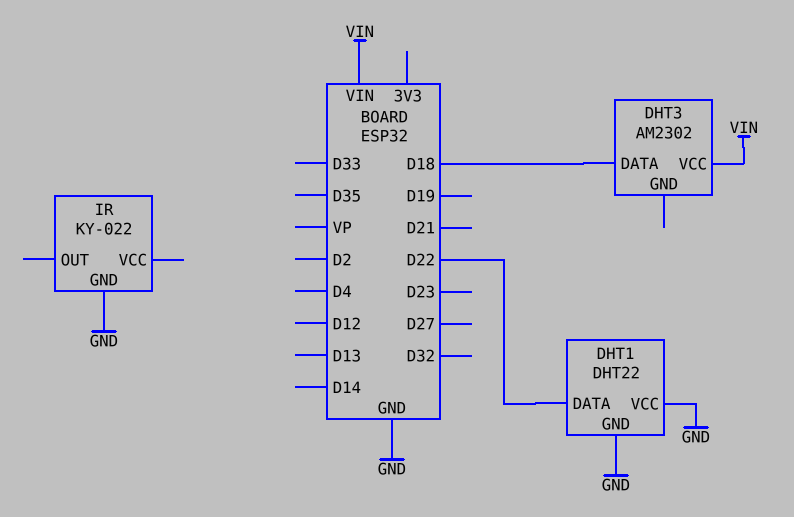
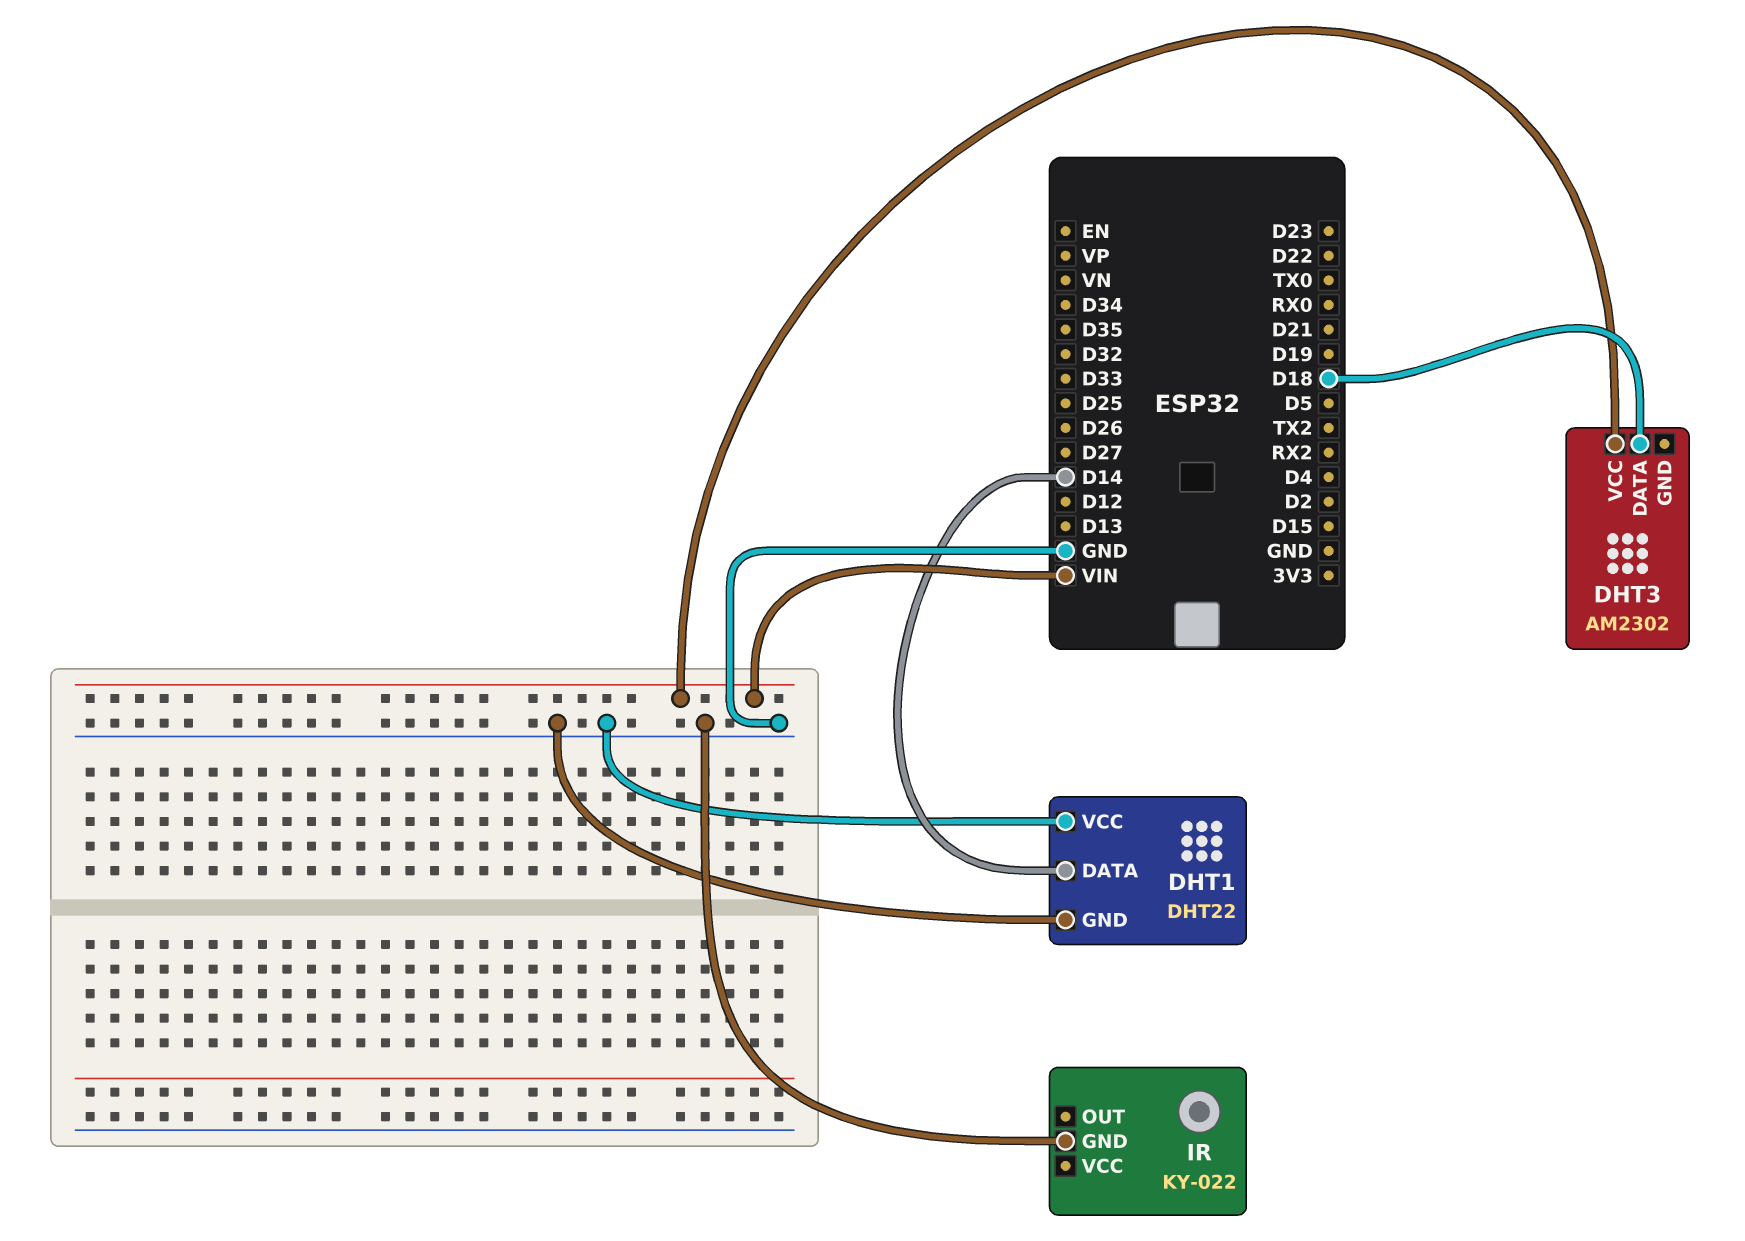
DHT1 pin DATA: D22 -> D14

